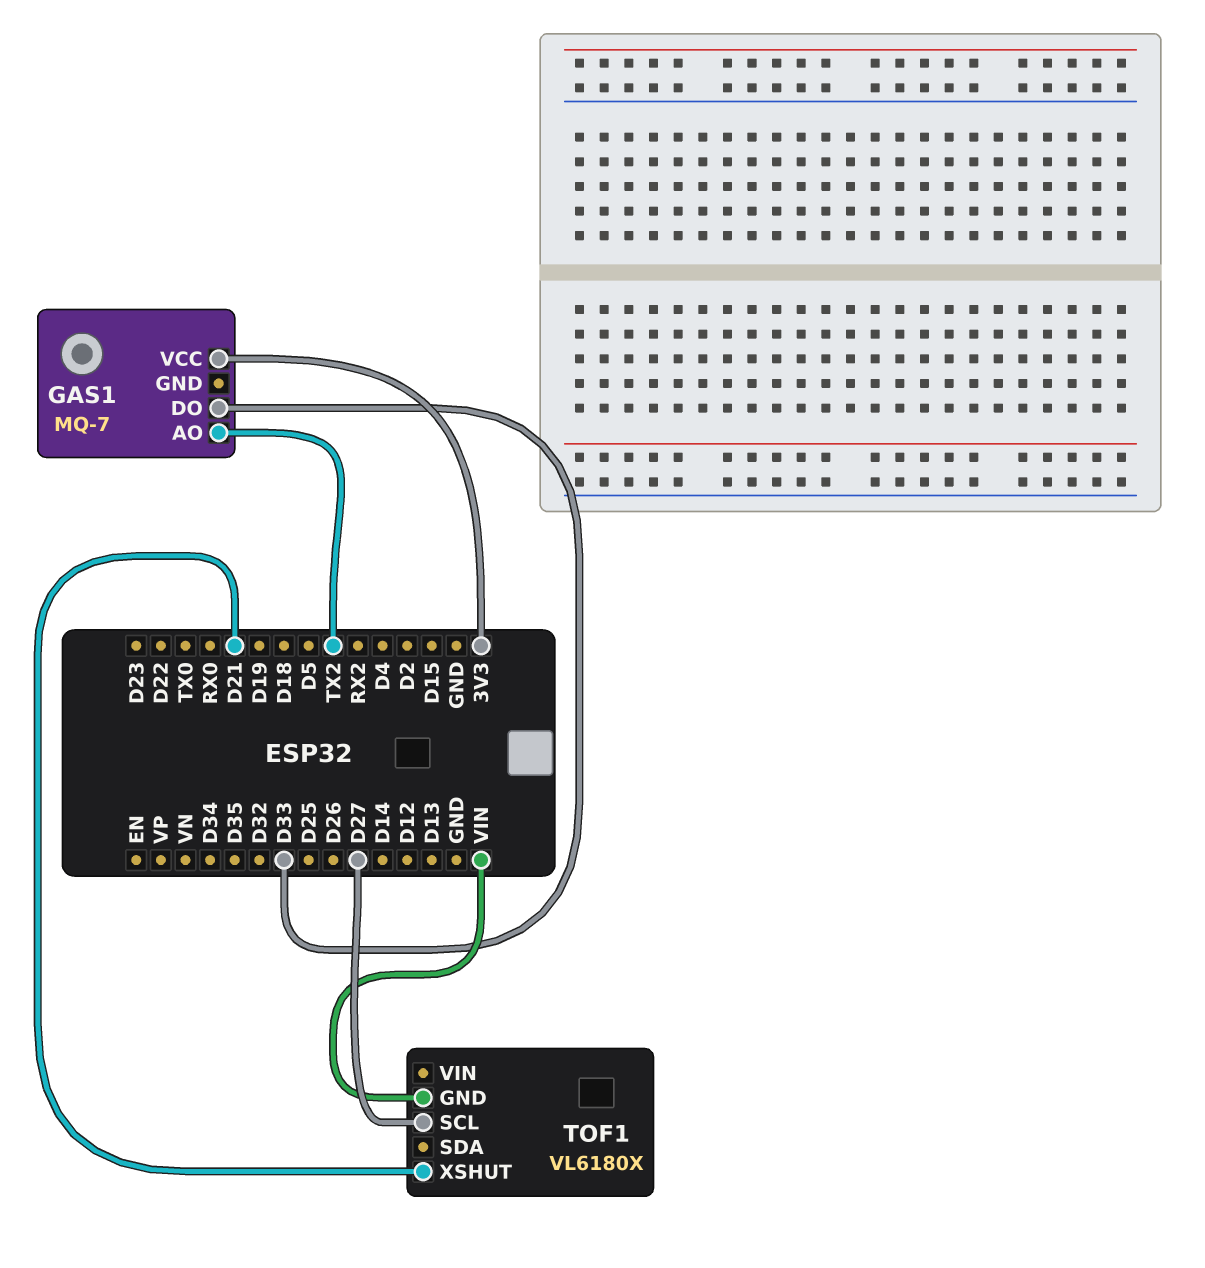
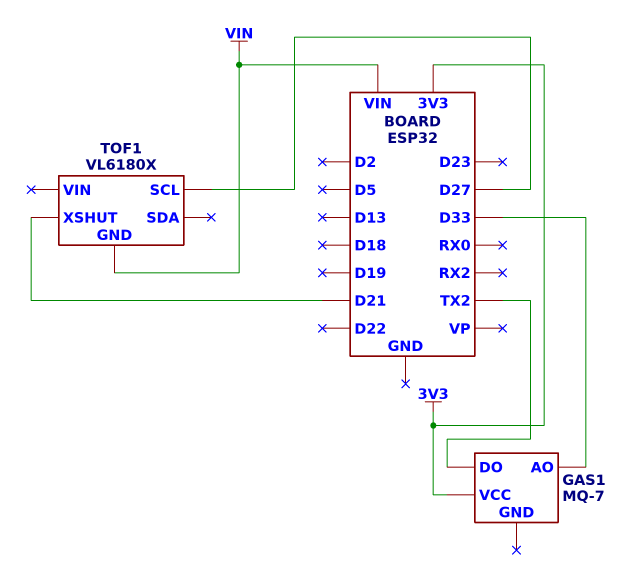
GAS1 pin AO: TX2 -> D33
GAS1 pin DO: D33 -> TX2

